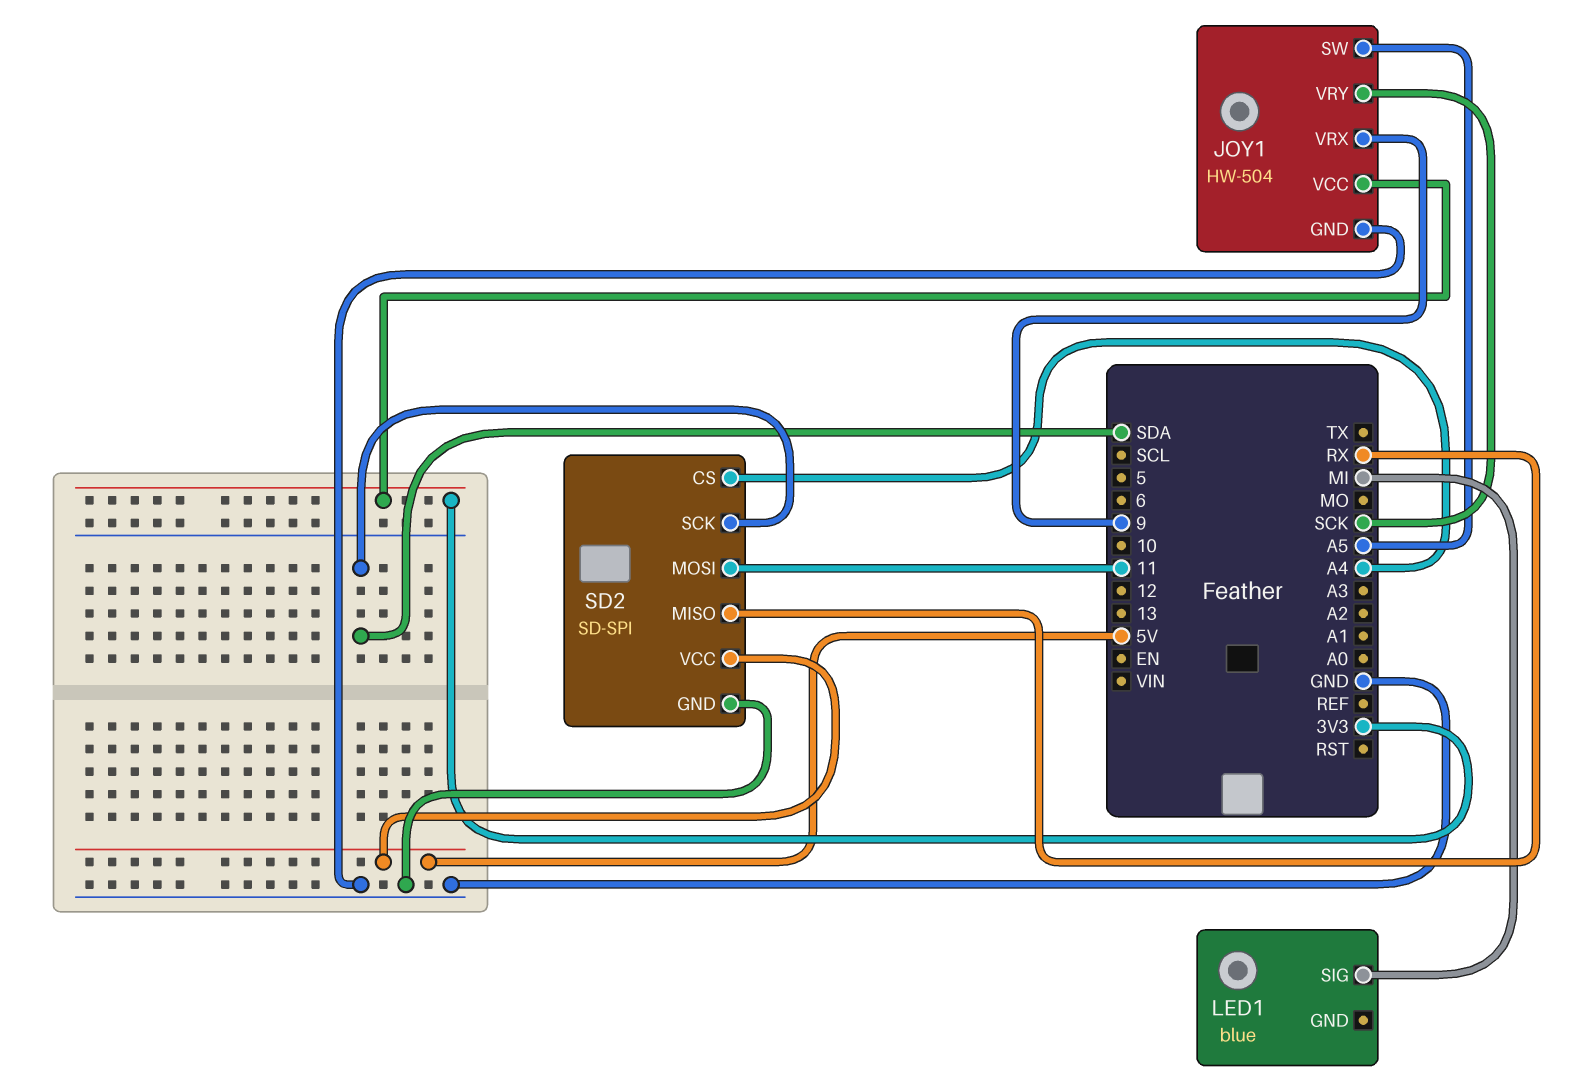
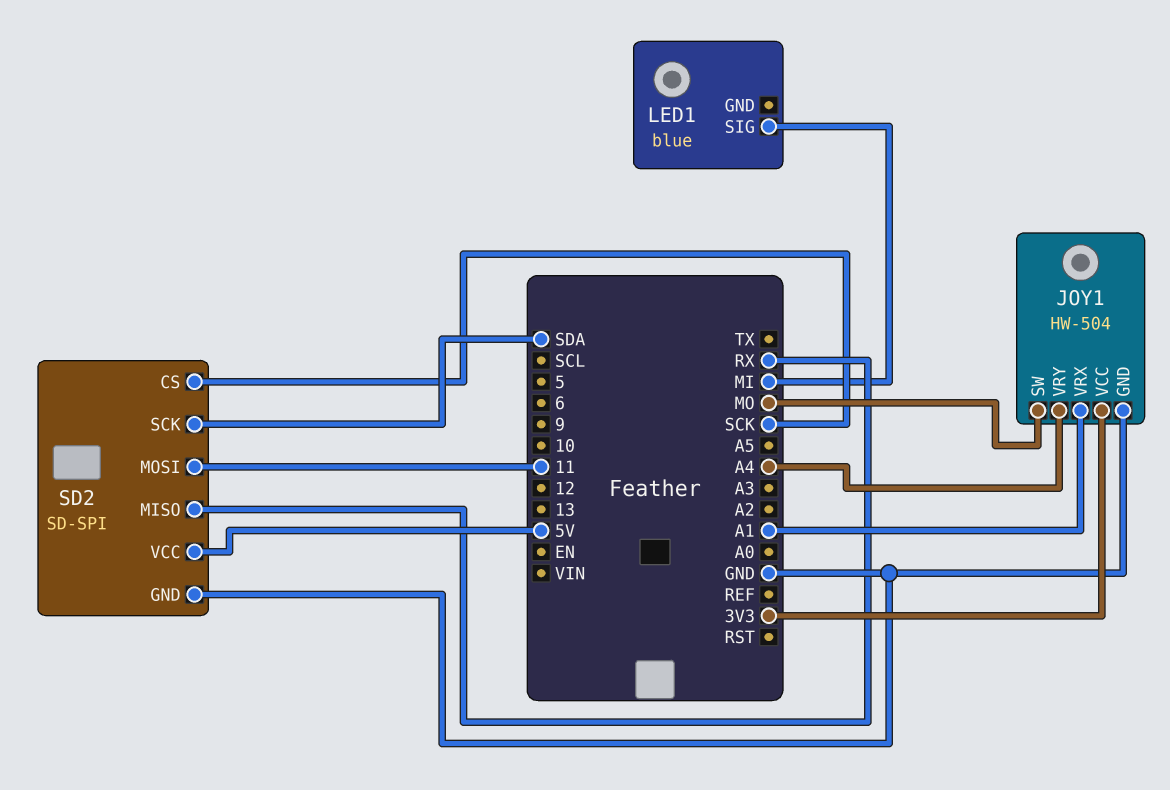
JOY1 pin SW: A5 -> MO
JOY1 pin VRX: 9 -> A1
JOY1 pin VRY: SCK -> A4
SD2 pin CS: A4 -> SCK

